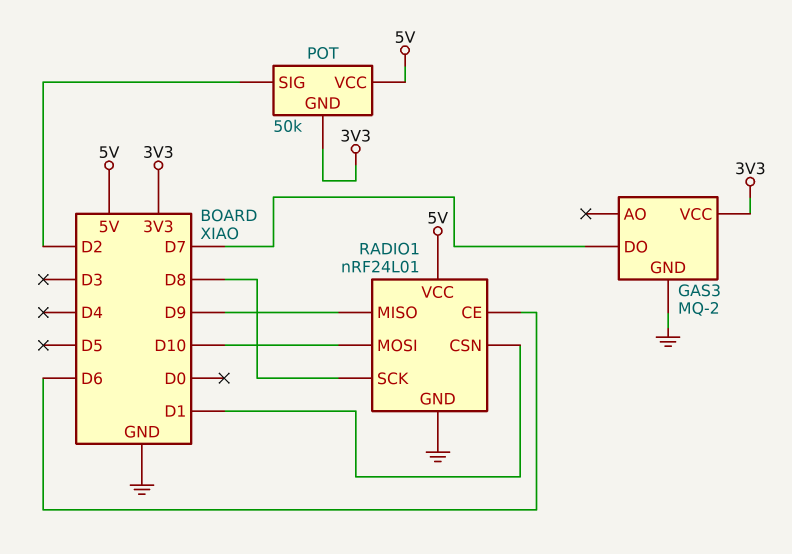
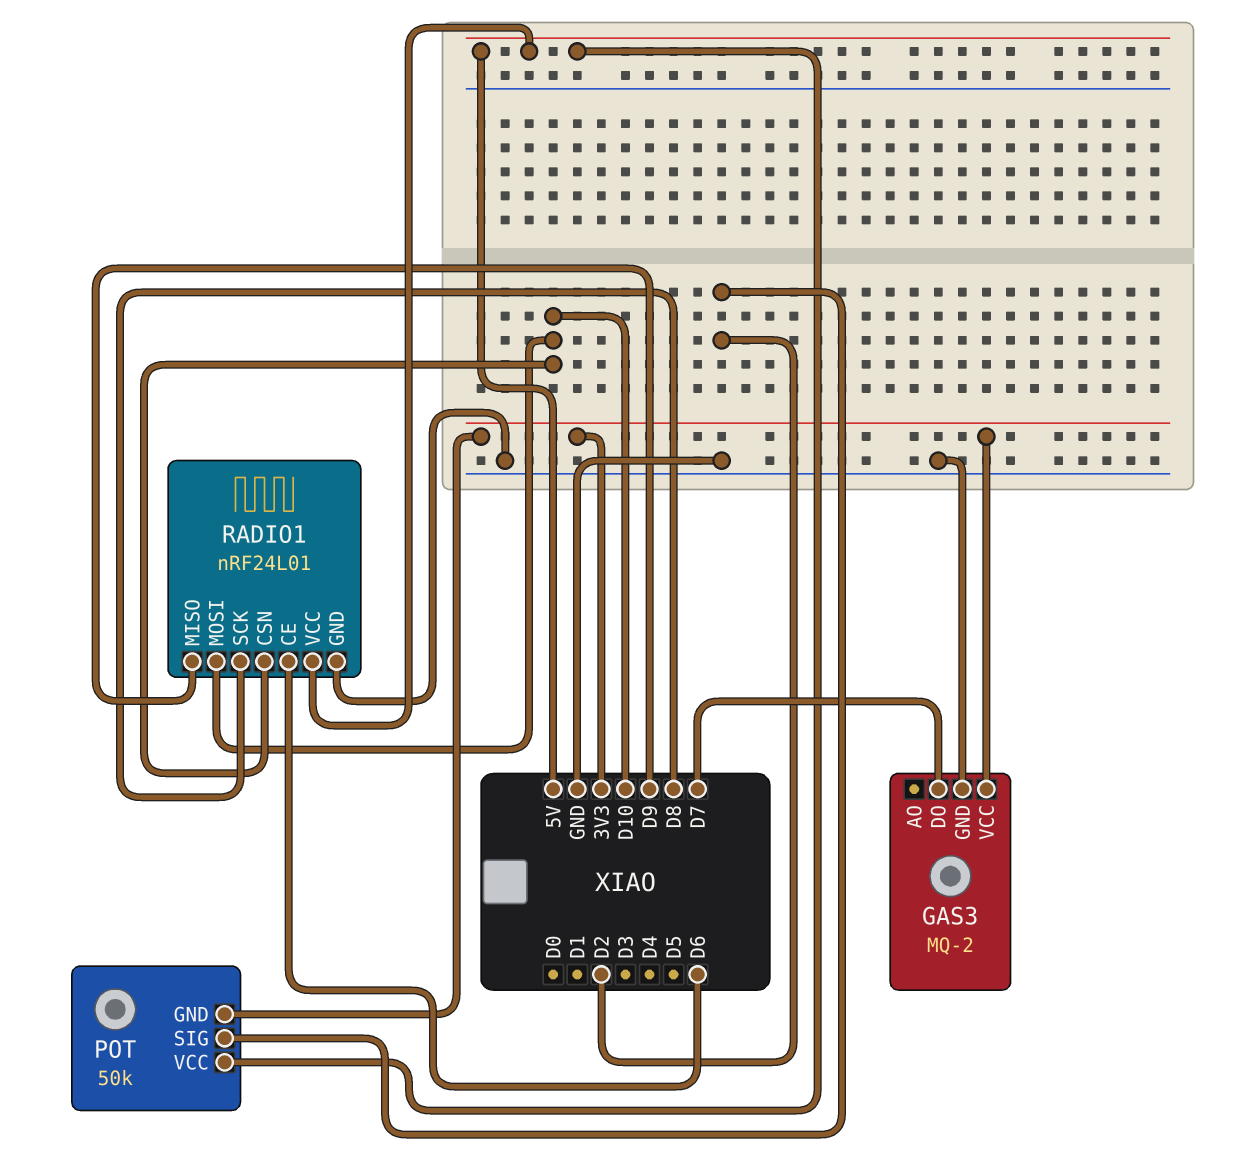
RADIO1 pin CSN: D1 -> D10

